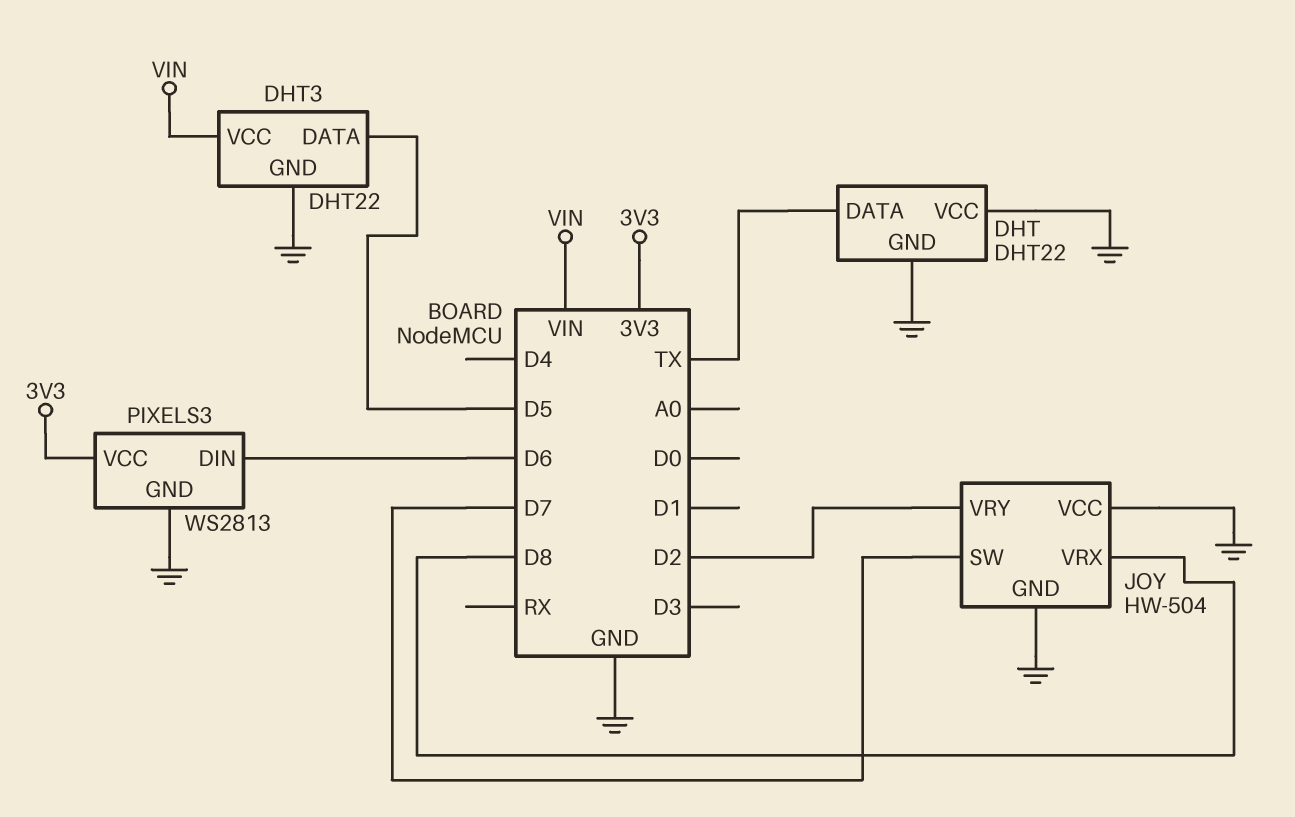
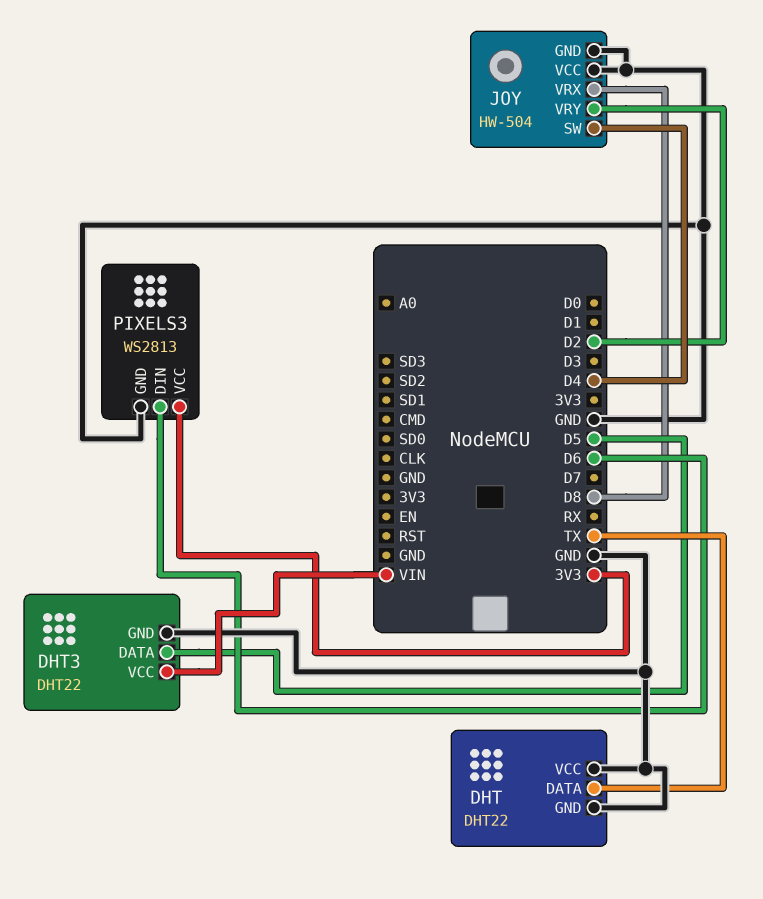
JOY pin SW: D7 -> D4

